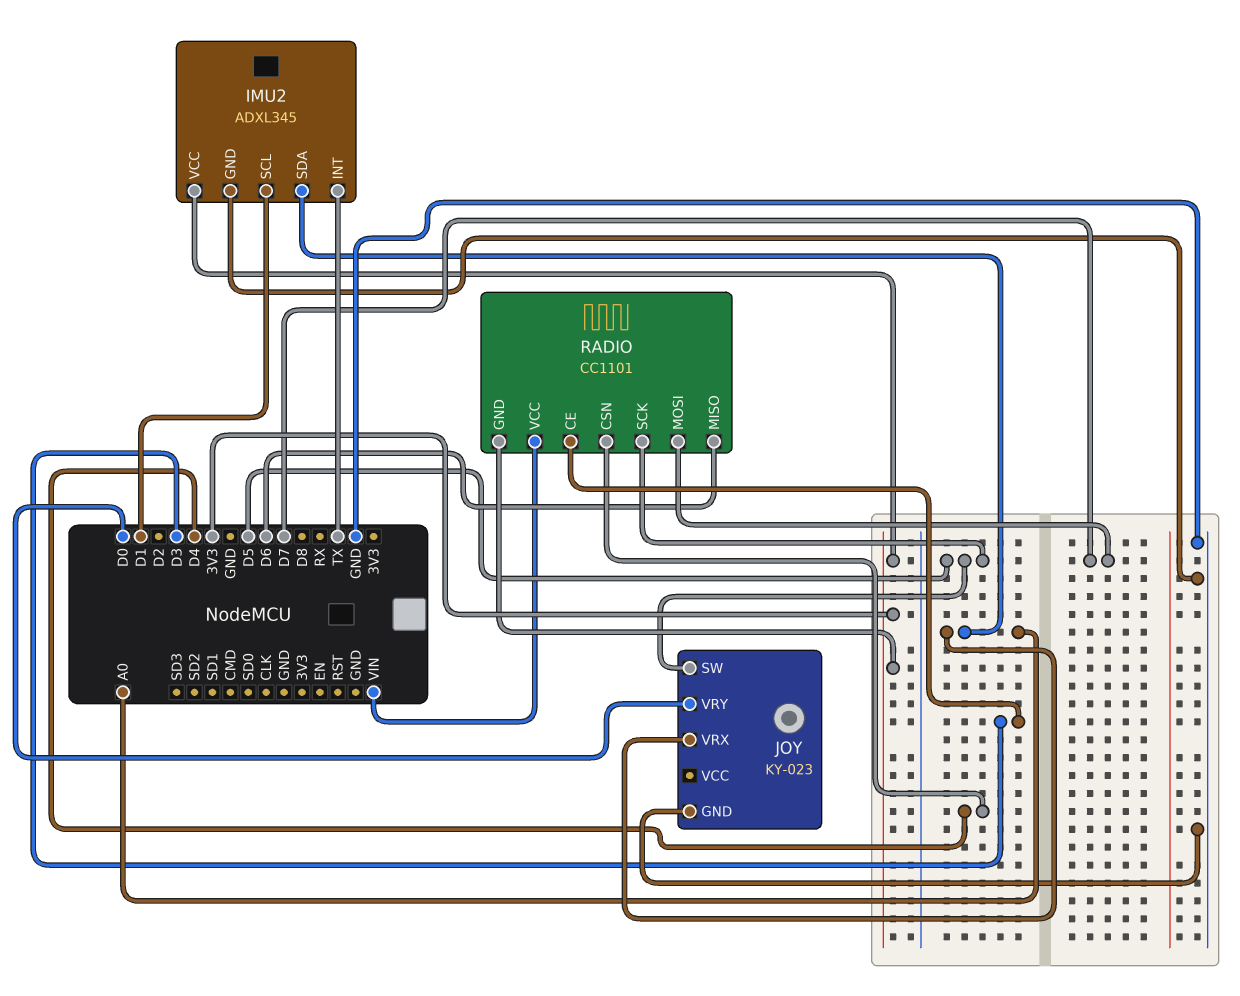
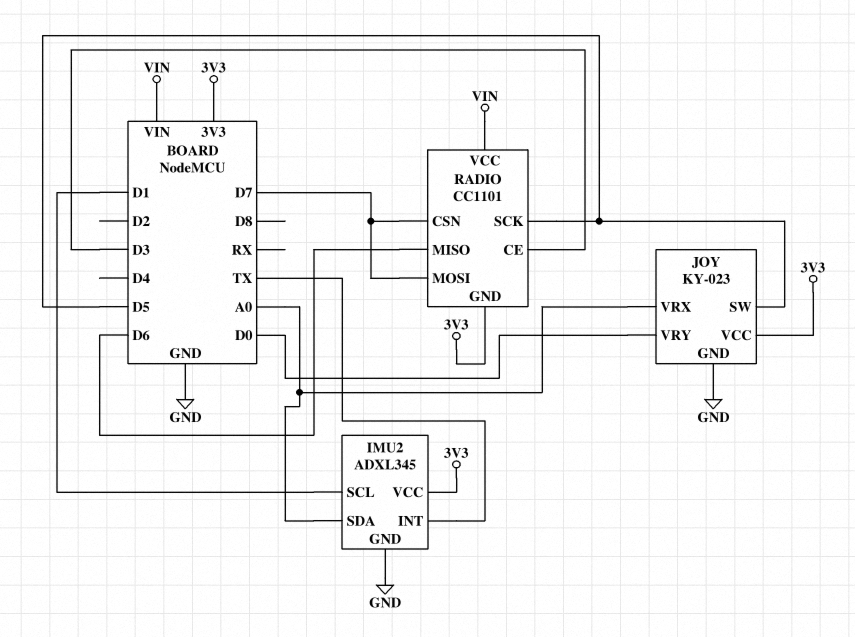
JOY pin VCC: none -> 3V3
RADIO pin CSN: D4 -> D7

